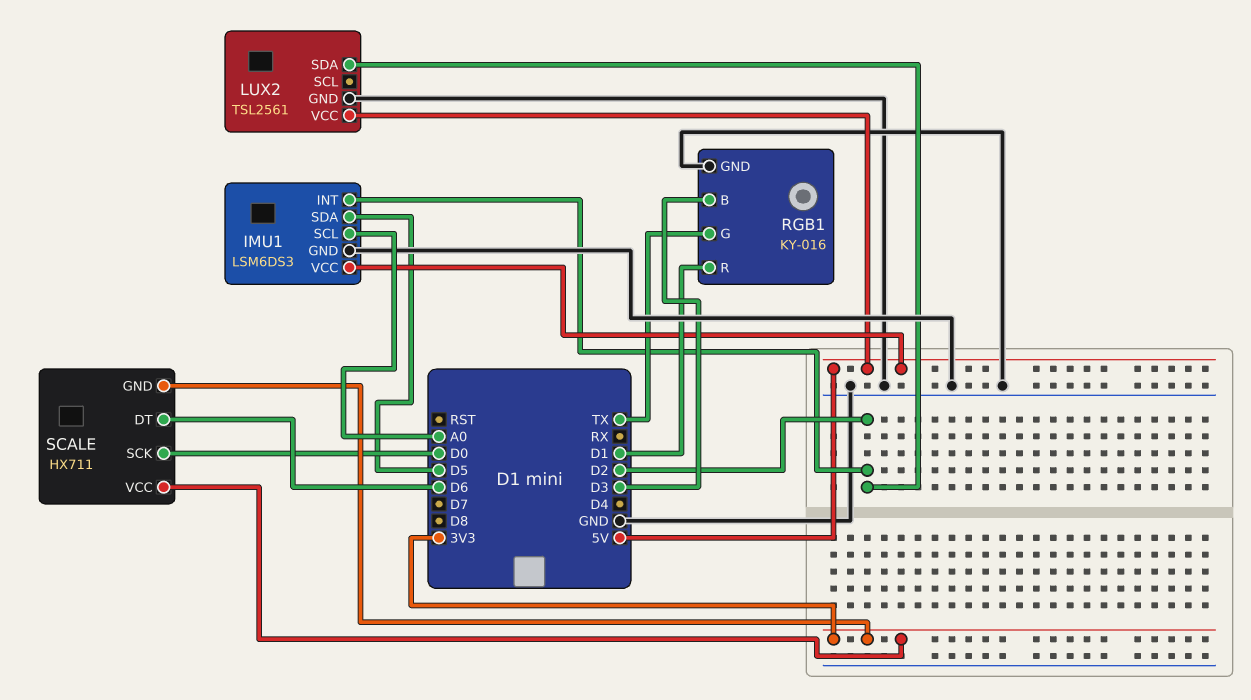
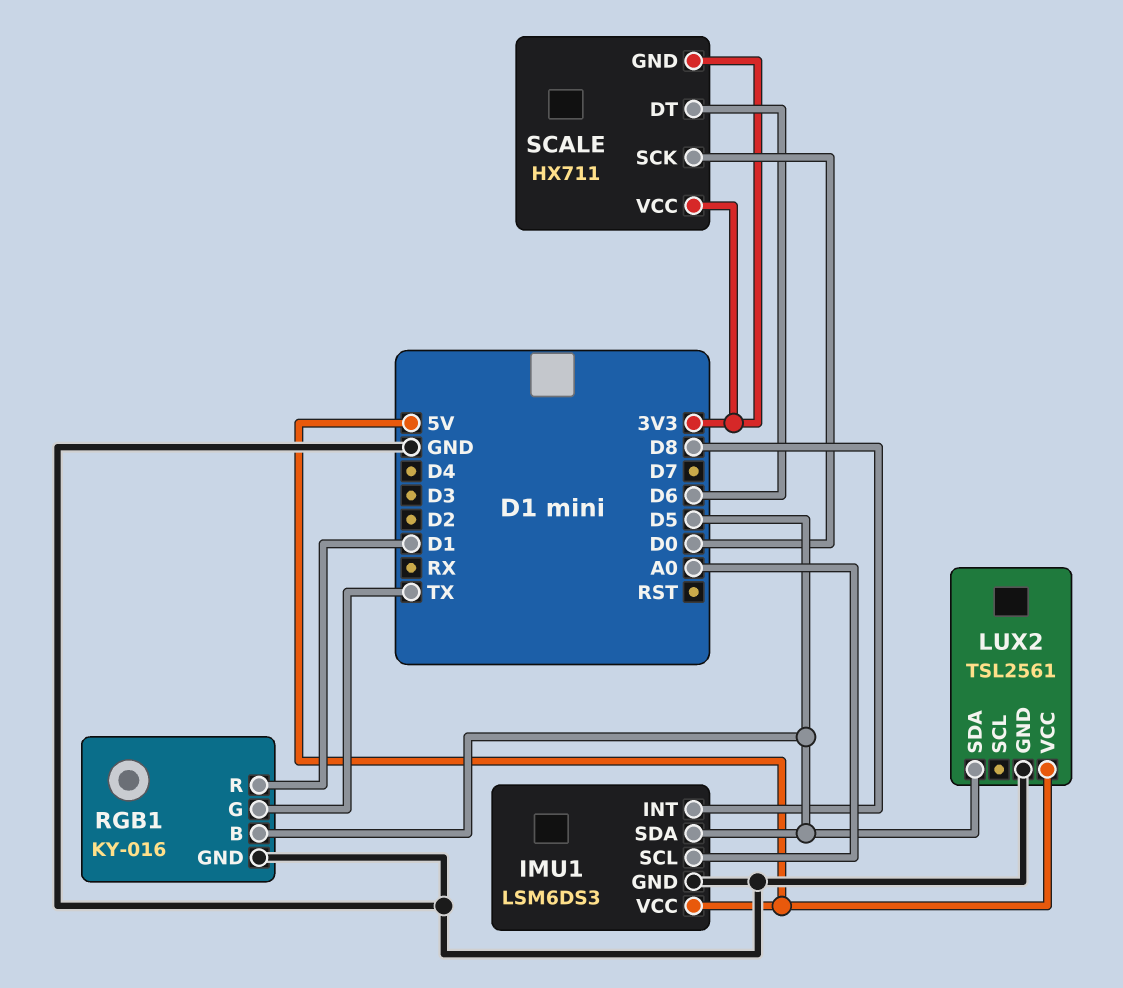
IMU1 pin INT: D2 -> D8
LUX2 pin SDA: D2 -> D5
RGB1 pin B: D3 -> D5

